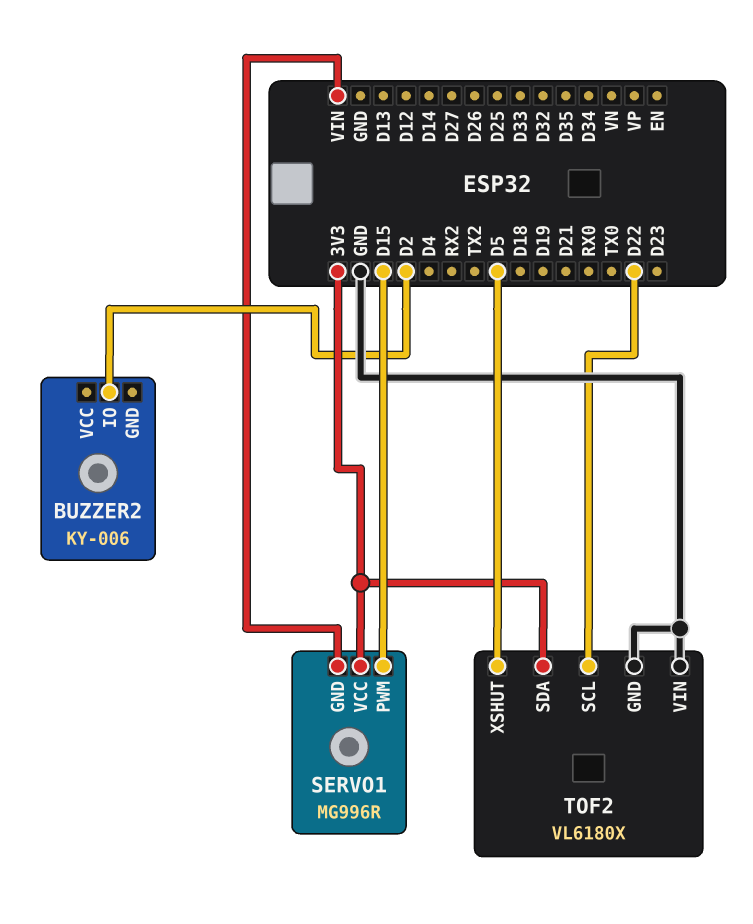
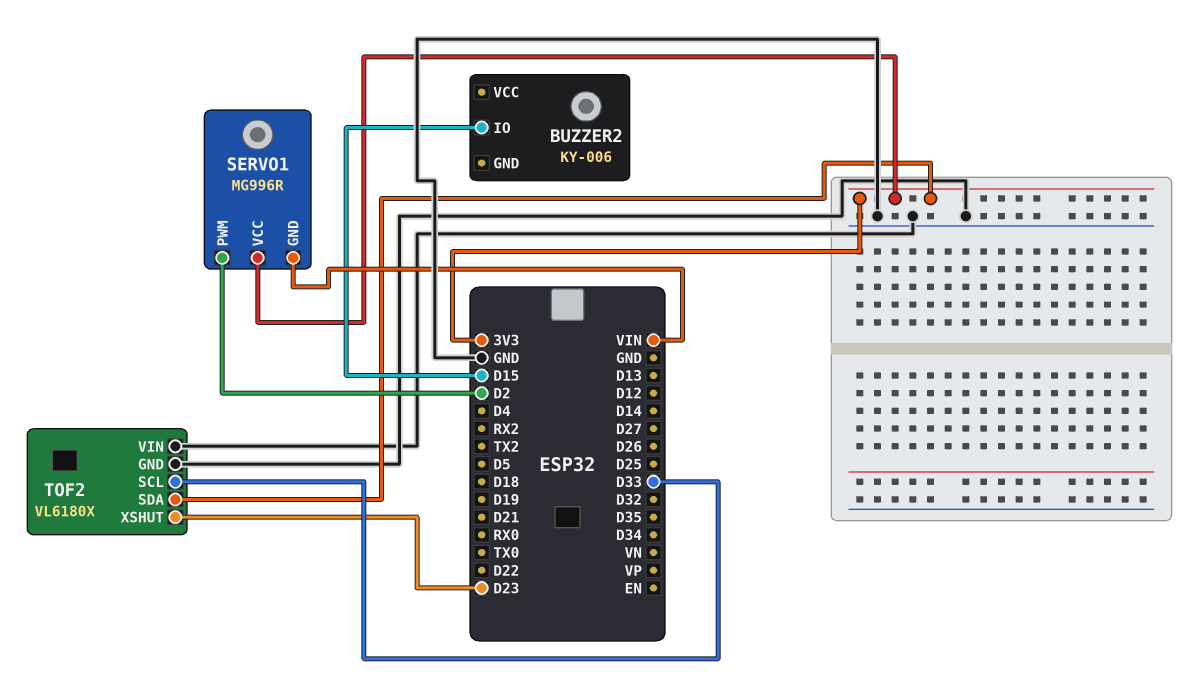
BUZZER2 pin IO: D2 -> D15
SERVO1 pin PWM: D15 -> D2
TOF2 pin SCL: D22 -> D33
TOF2 pin XSHUT: D5 -> D23

